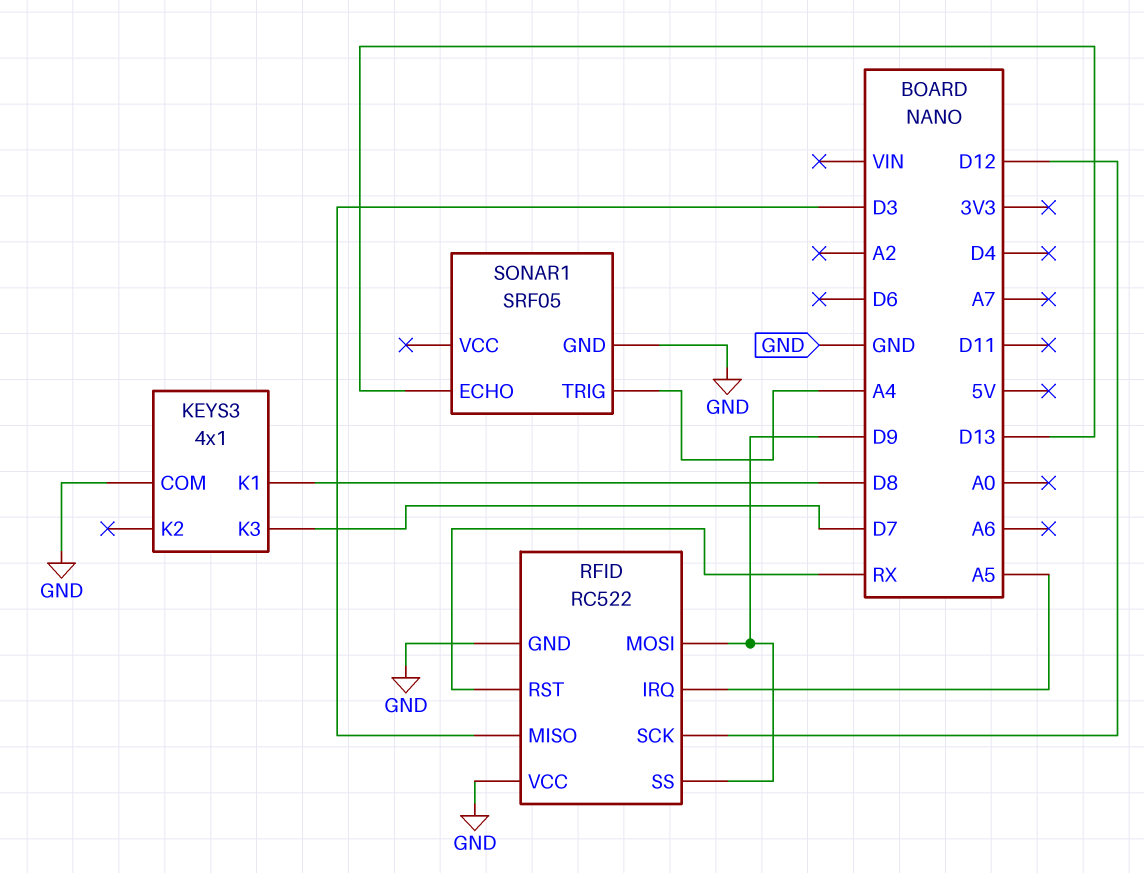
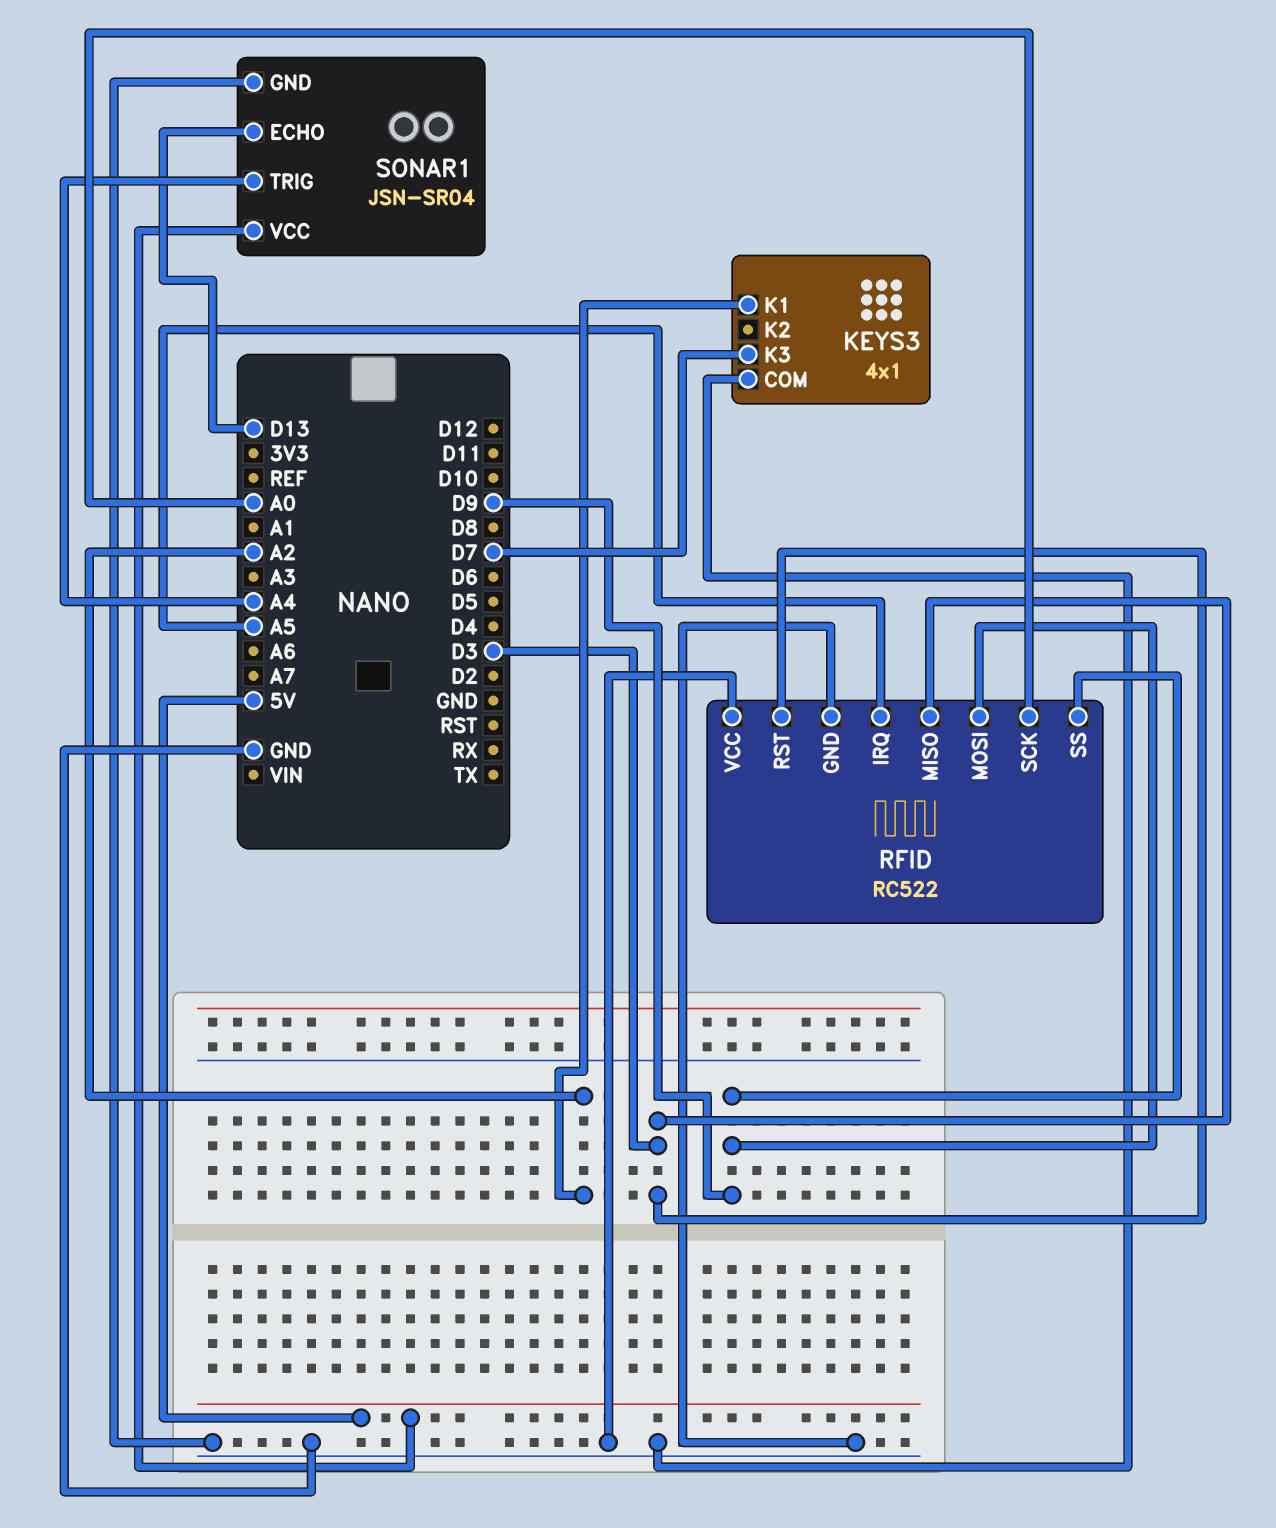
KEYS3 pin K1: D8 -> A2
RFID pin RST: RX -> D3
RFID pin SCK: D12 -> A0
SONAR1: SRF05 -> JSN-SR04
SONAR1 pin VCC: none -> 5V

